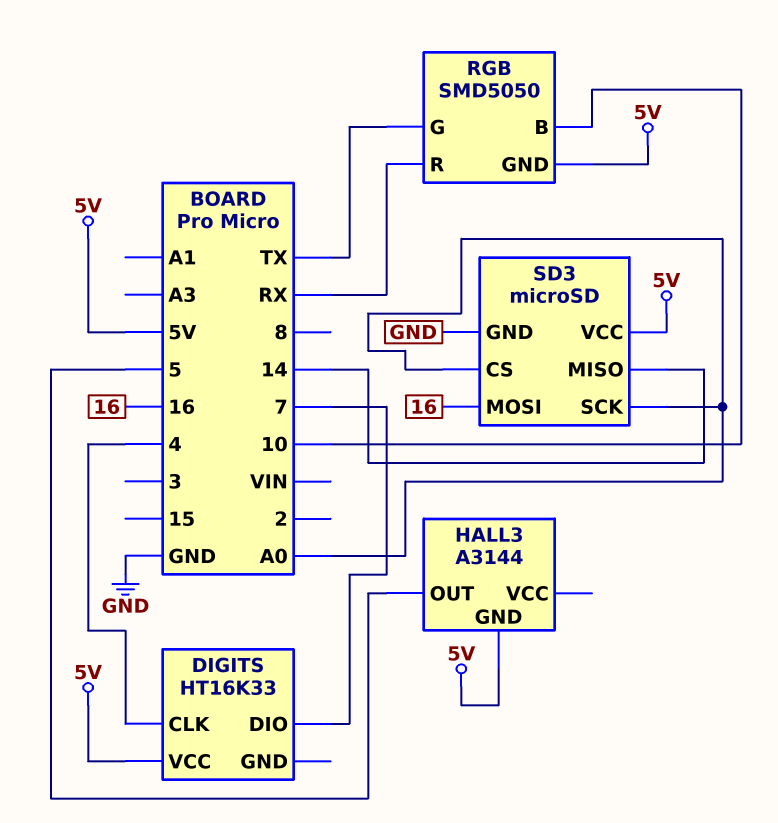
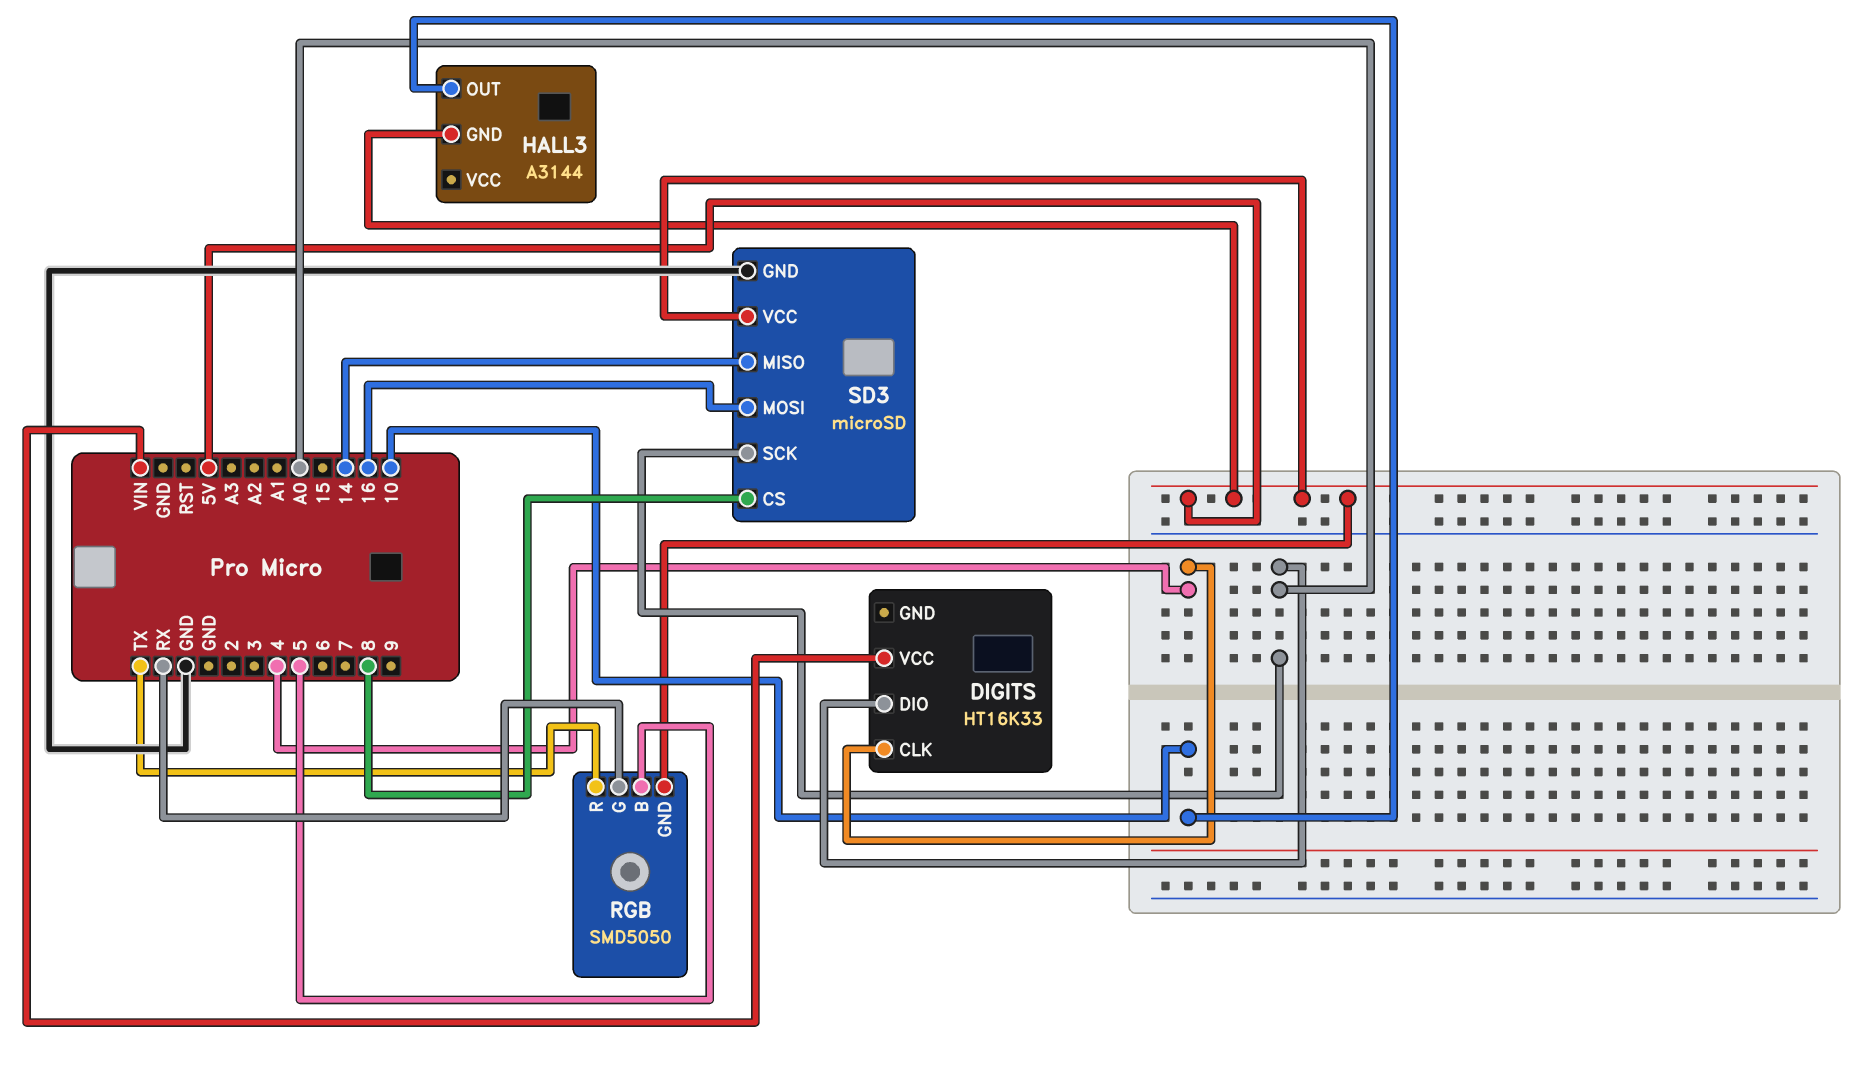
DIGITS pin DIO: 7 -> A0
DIGITS pin VCC: 5V -> VIN
HALL3 pin OUT: 5 -> 10
RGB pin B: 10 -> 5
RGB pin G: TX -> RX
RGB pin R: RX -> TX
SD3 pin CS: A0 -> 8

